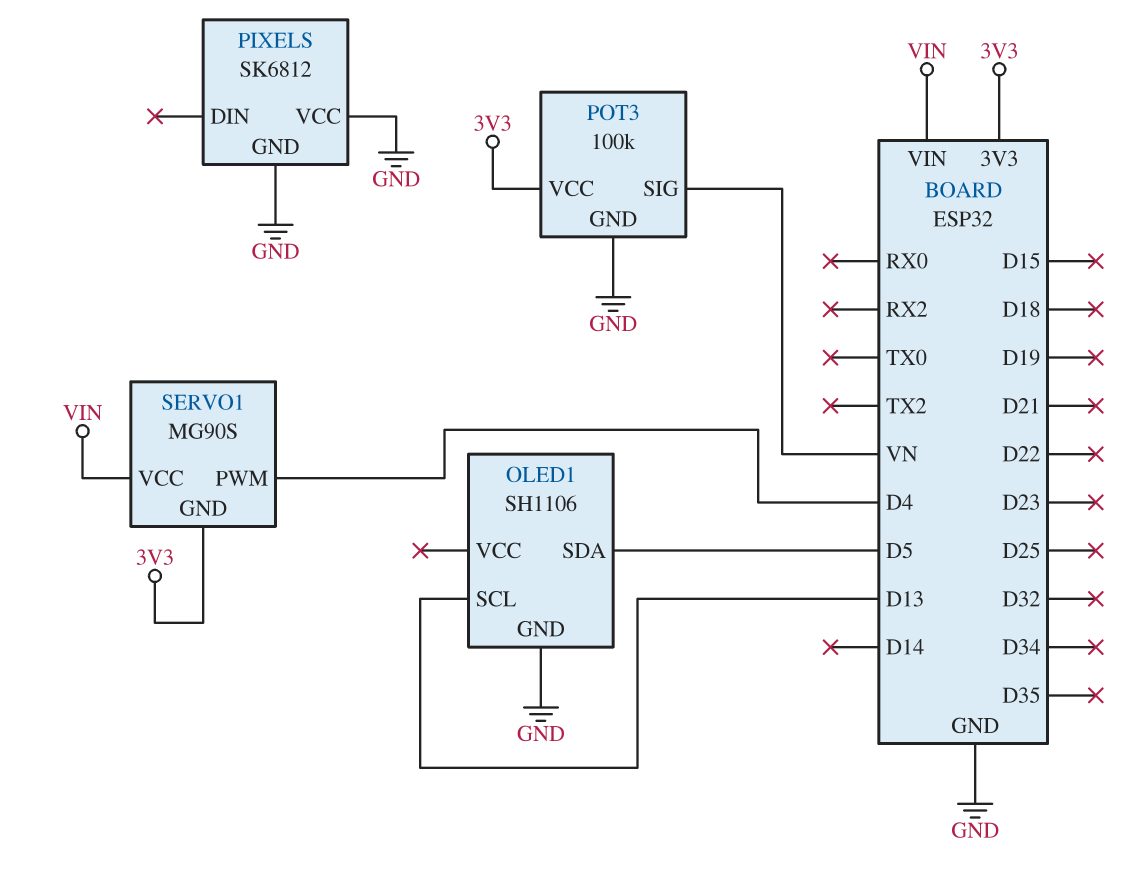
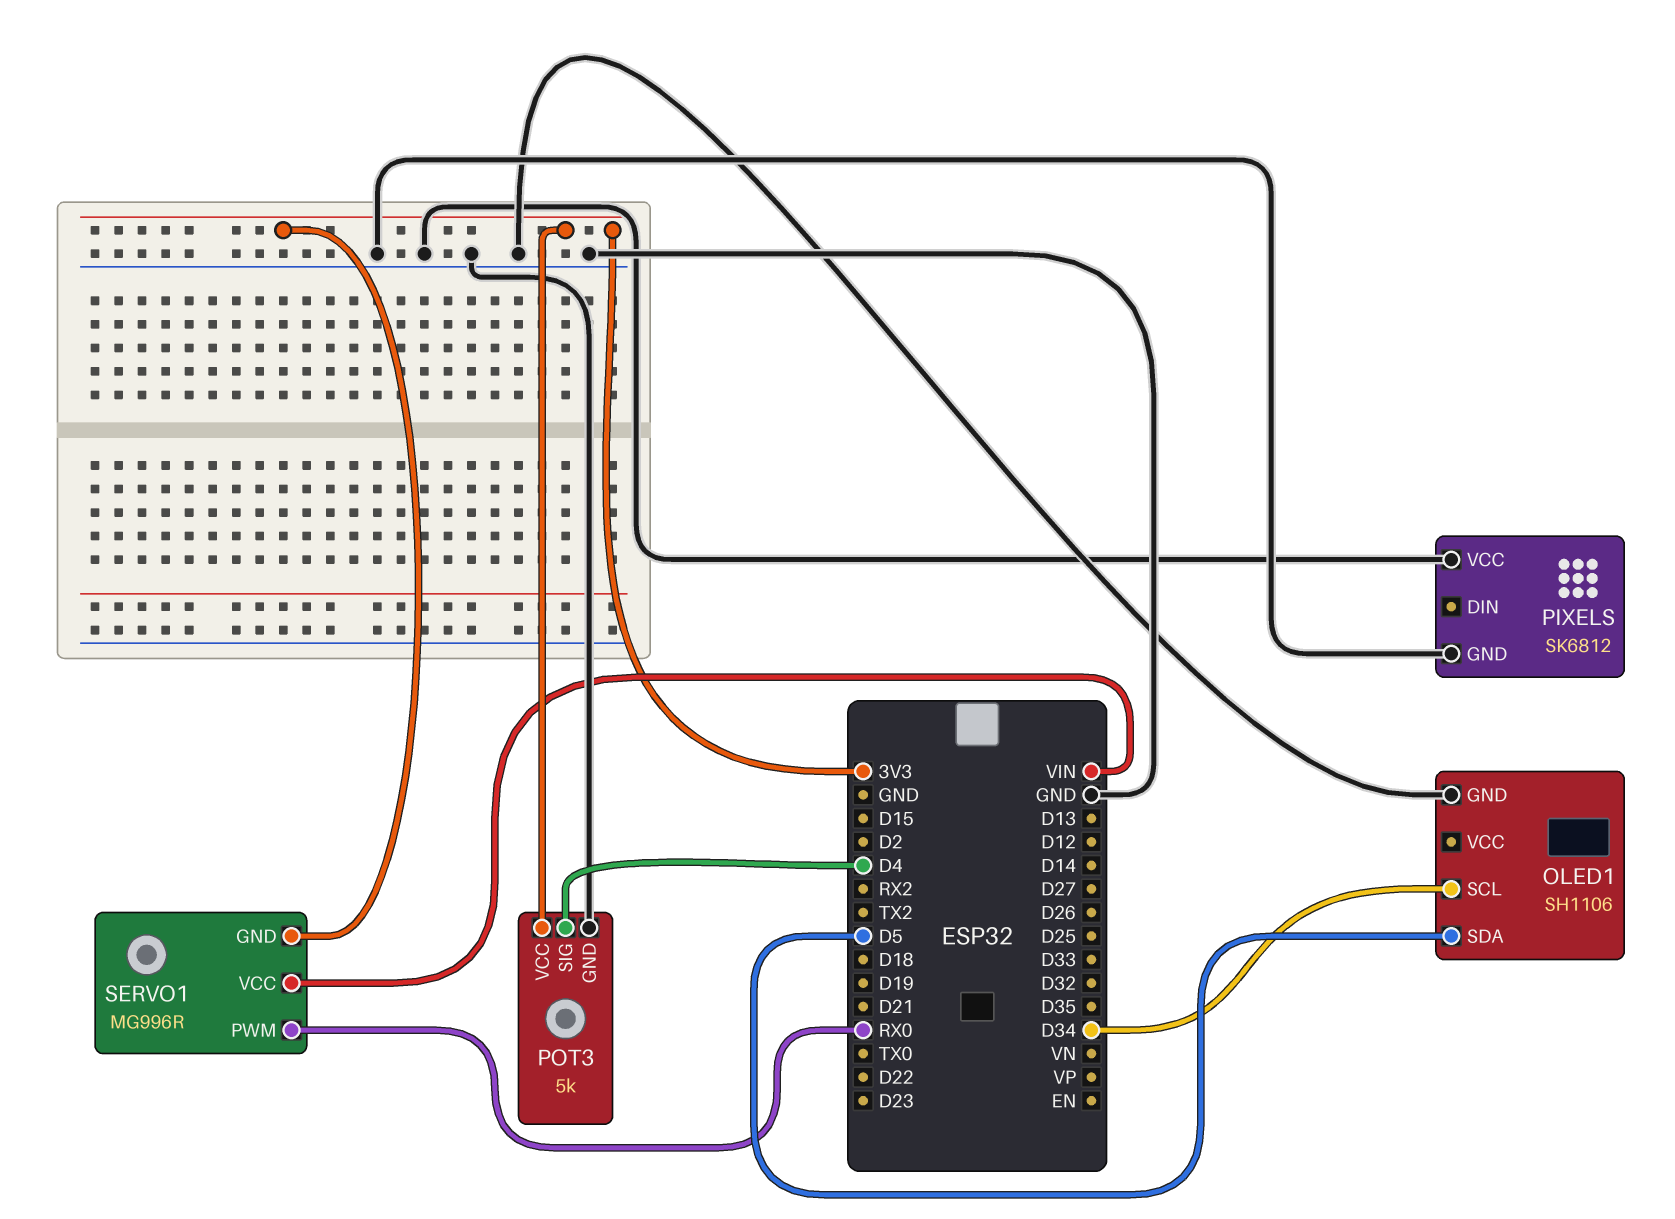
OLED1 pin SCL: D13 -> D34
POT3: 100k -> 5k
POT3 pin SIG: VN -> D4
SERVO1: MG90S -> MG996R
SERVO1 pin PWM: D4 -> RX0

